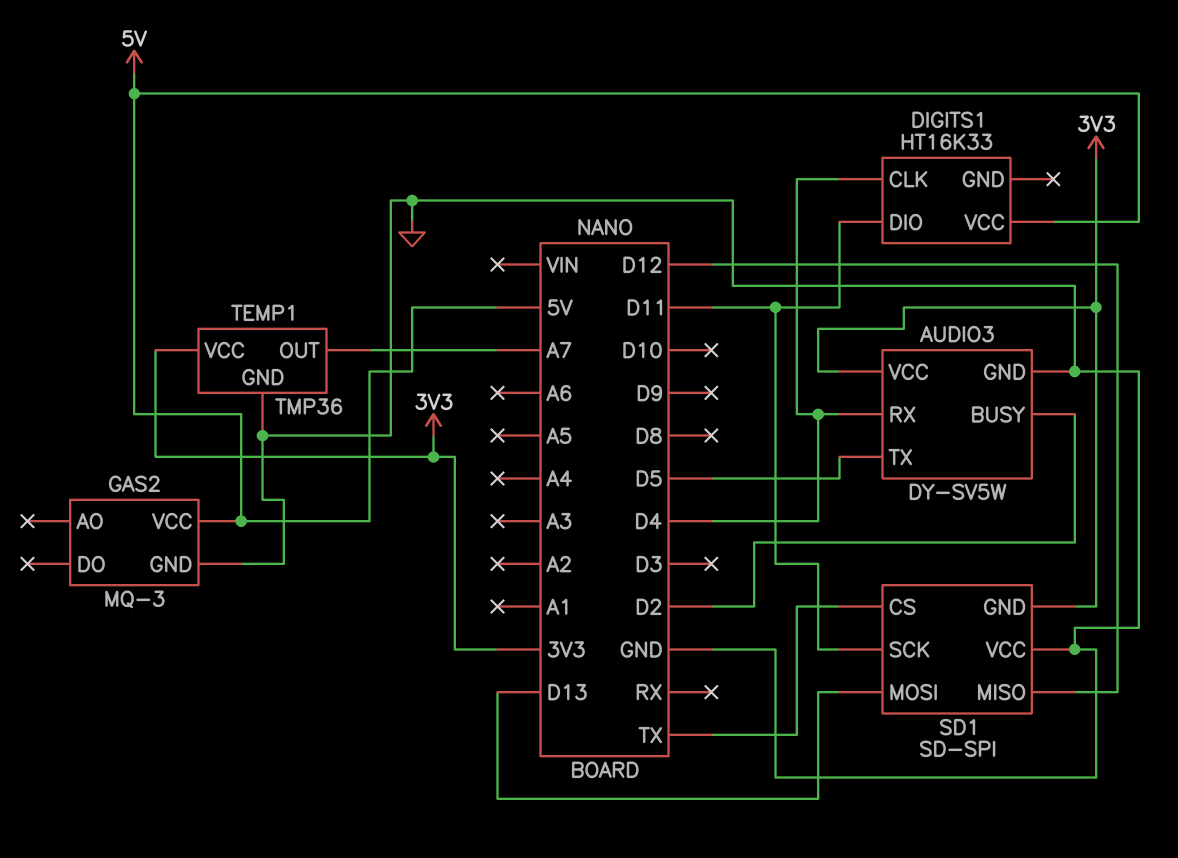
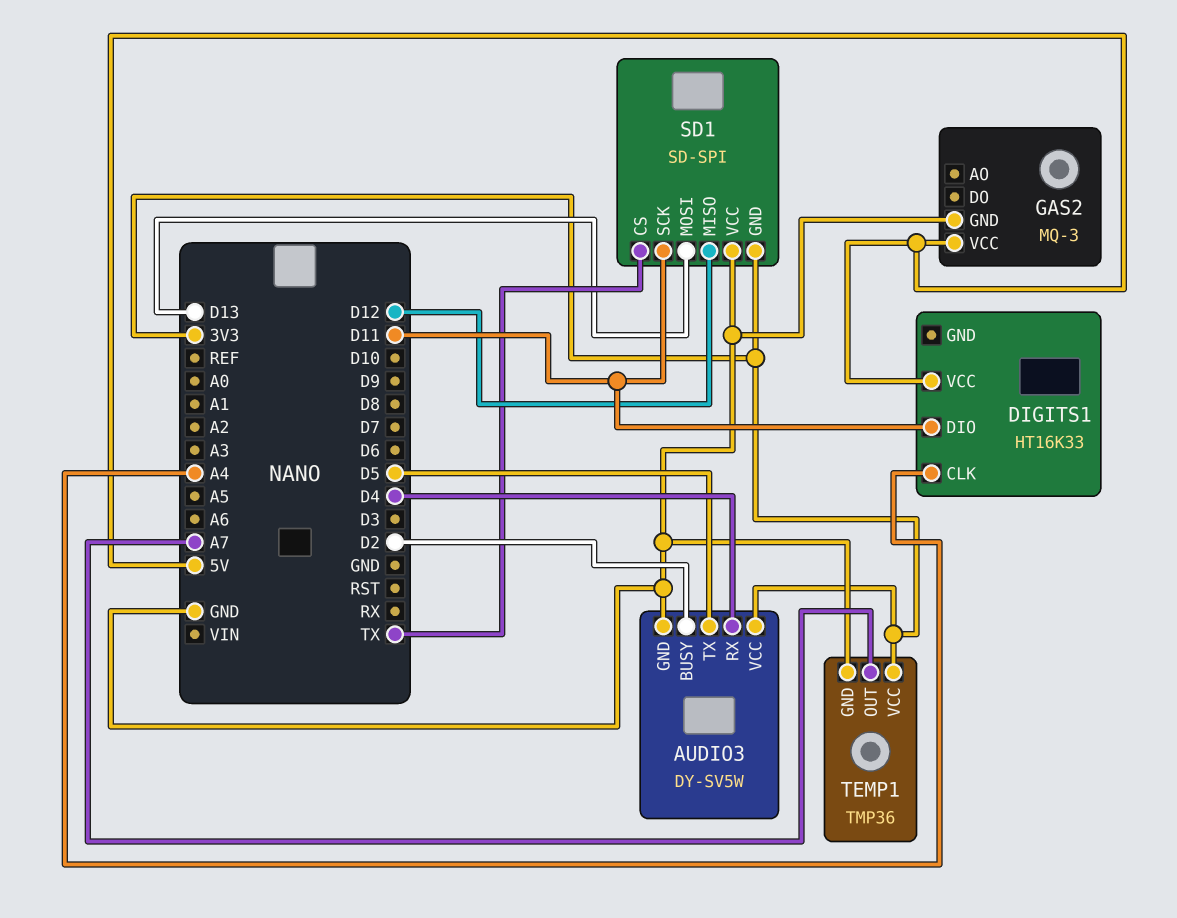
DIGITS1 pin CLK: D4 -> A4

